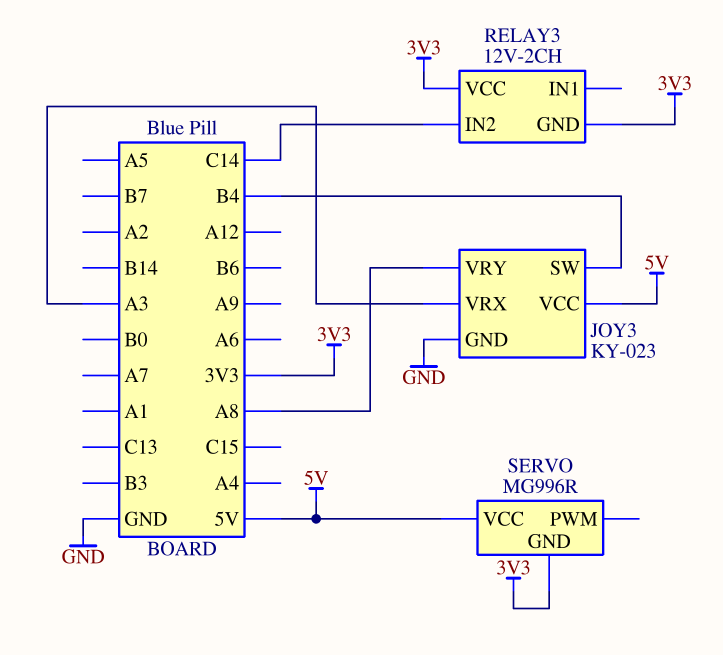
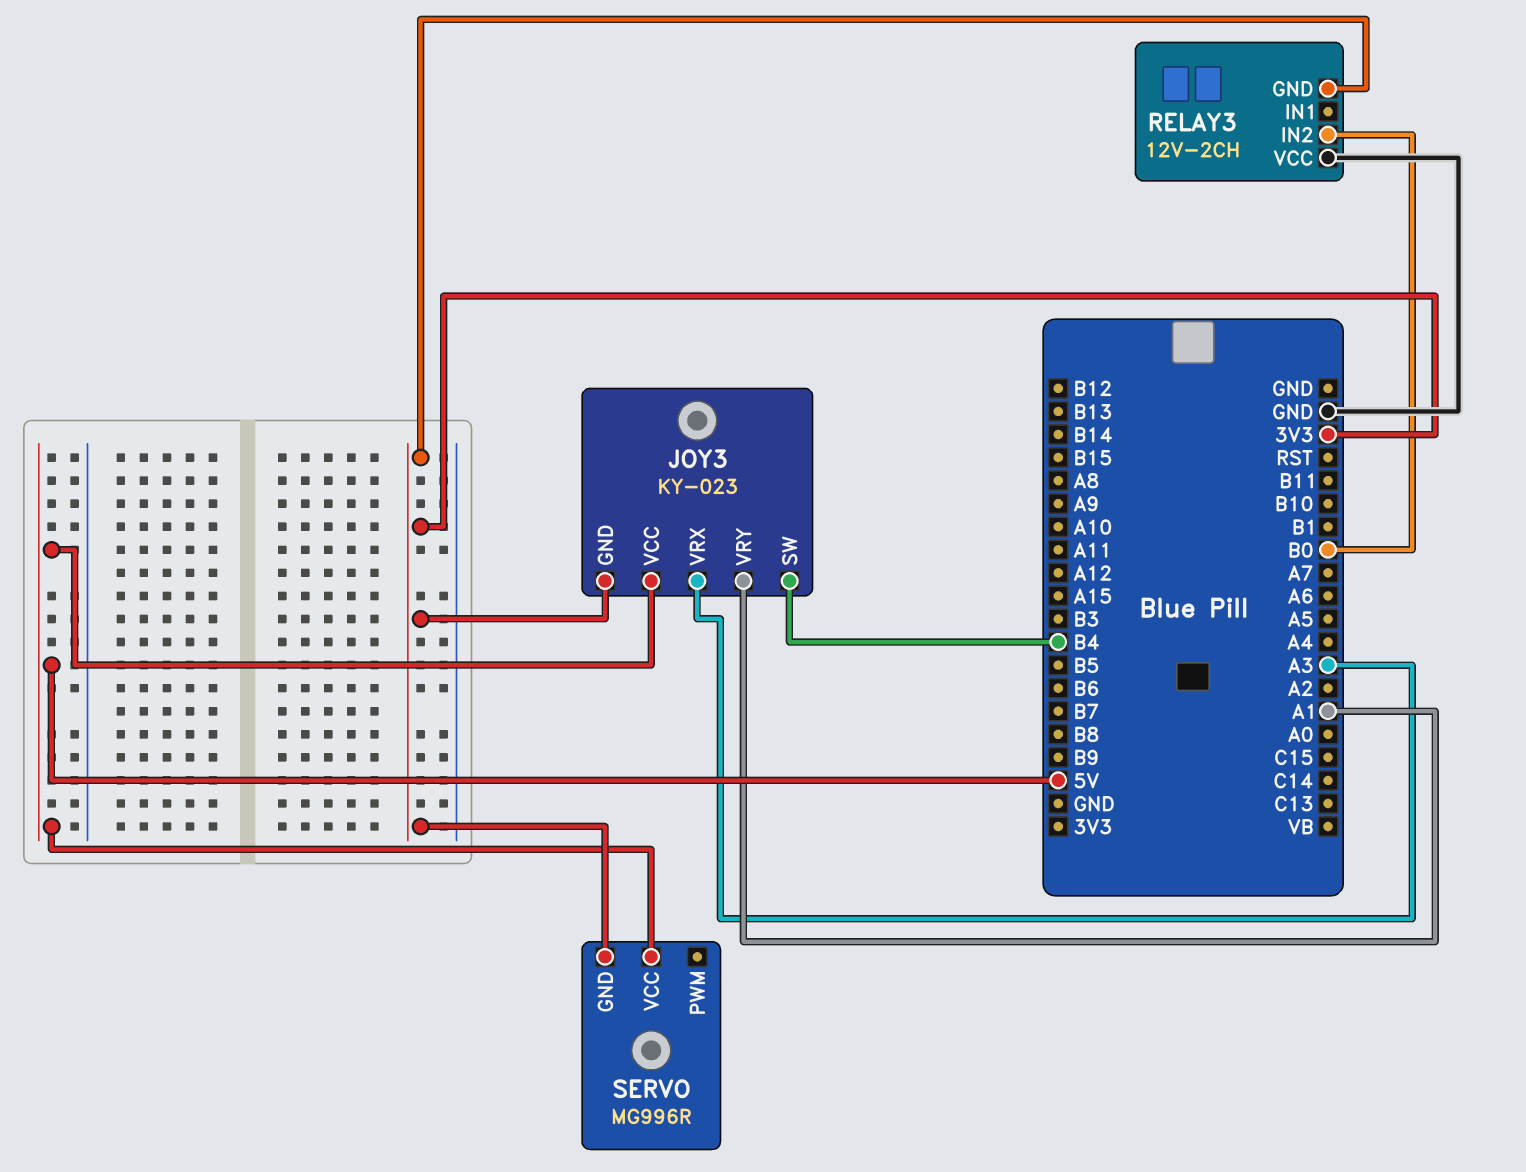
JOY3 pin GND: GND -> 3V3
JOY3 pin VRY: A8 -> A1
RELAY3 pin IN2: C14 -> B0
RELAY3 pin VCC: 3V3 -> GND

